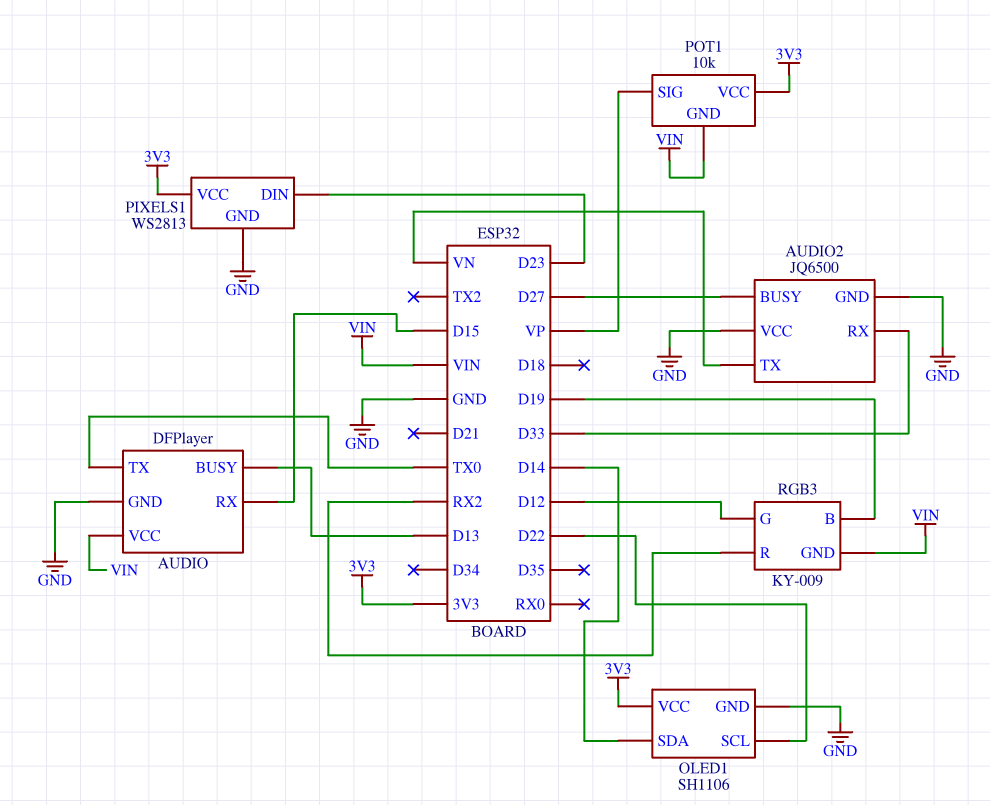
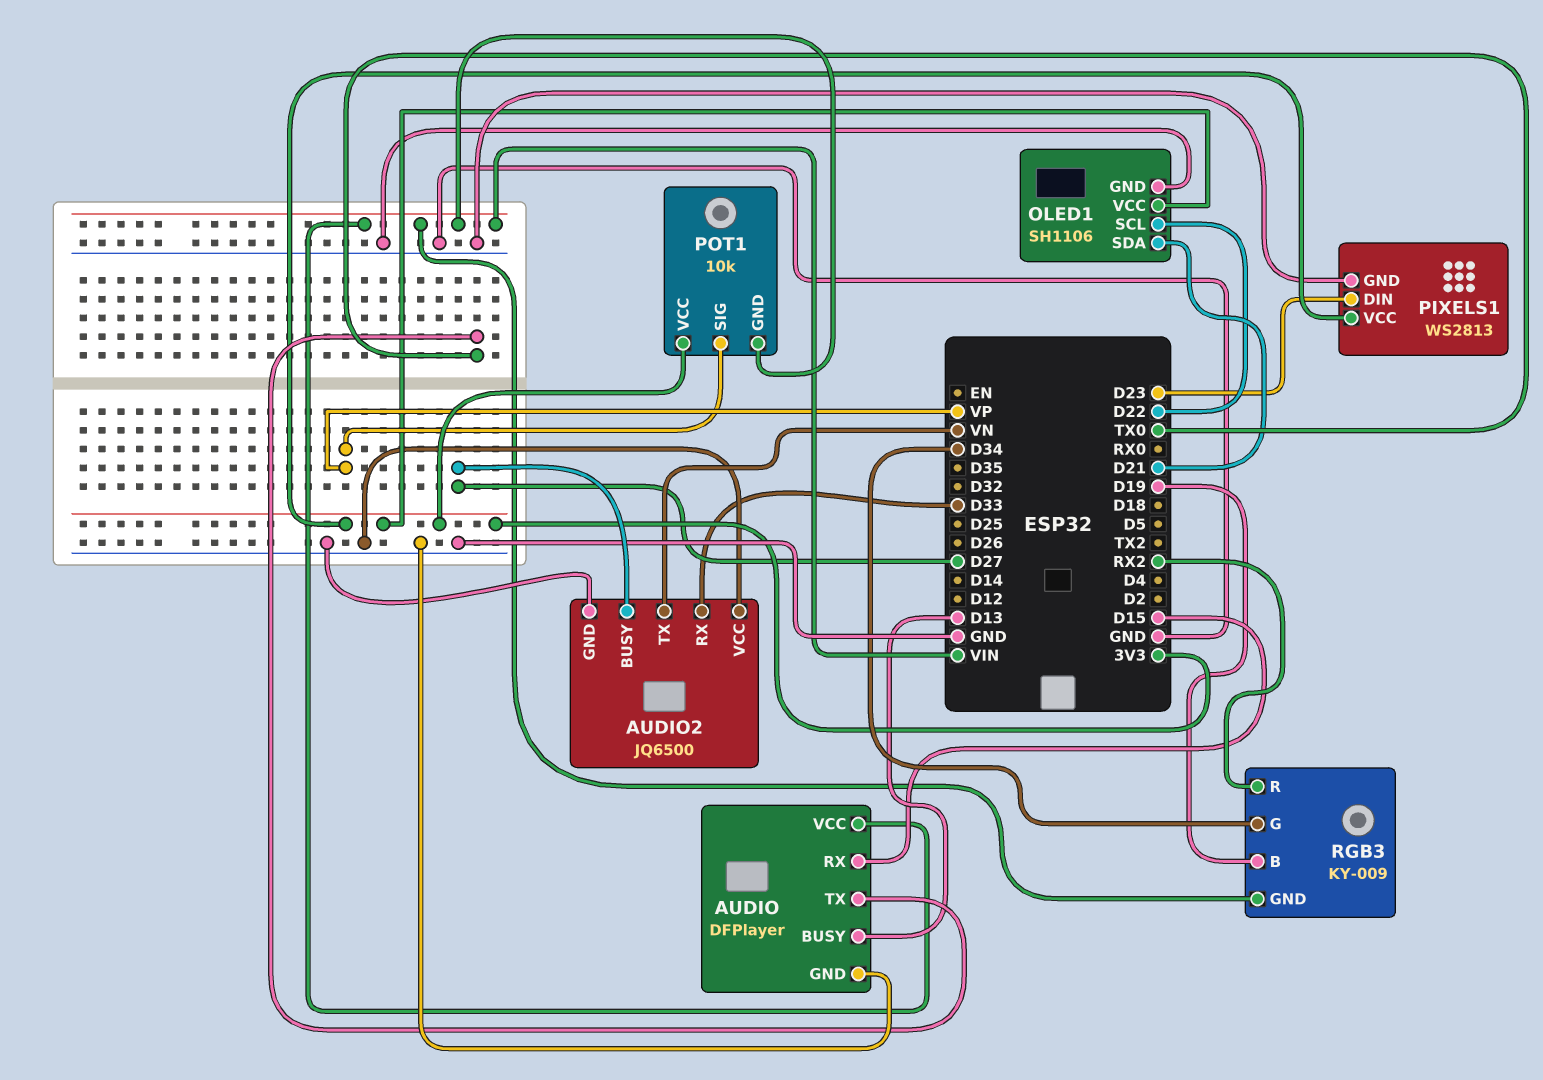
OLED1 pin SDA: D14 -> D21
RGB3 pin G: D12 -> D34

